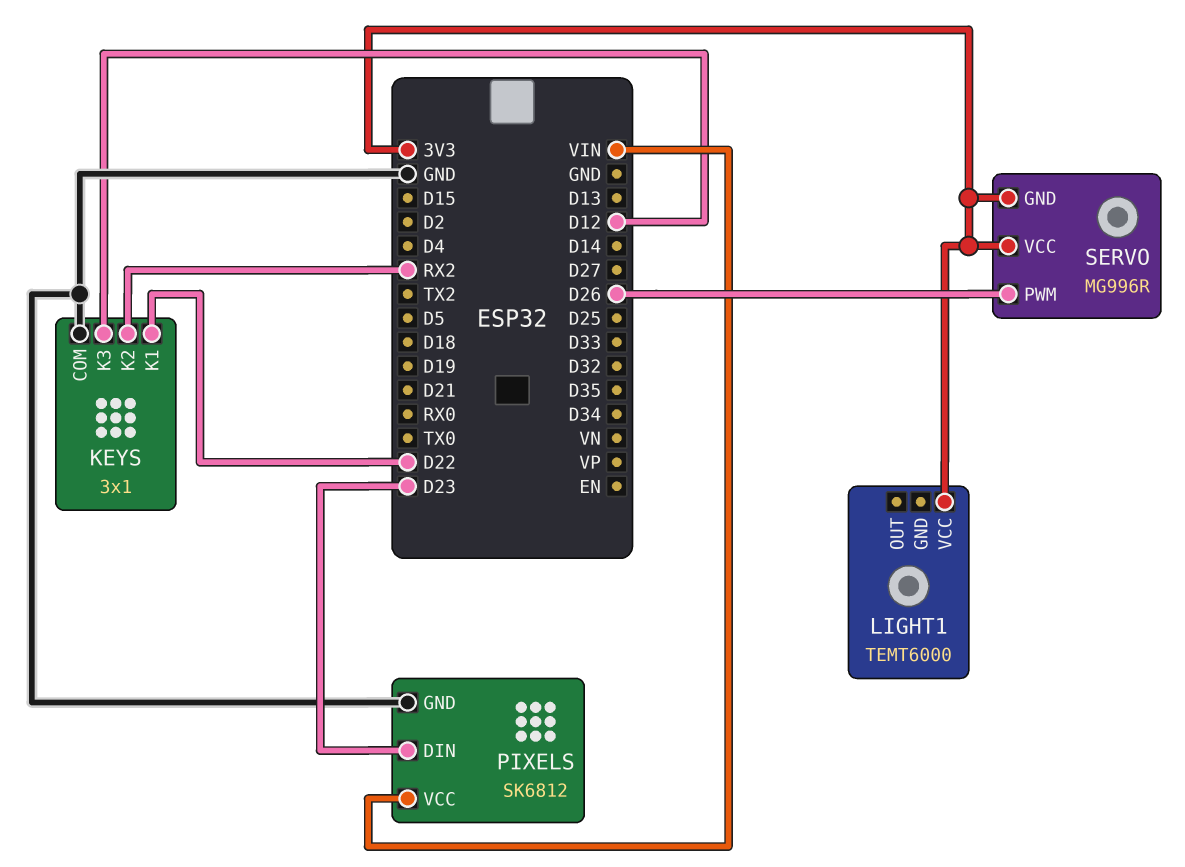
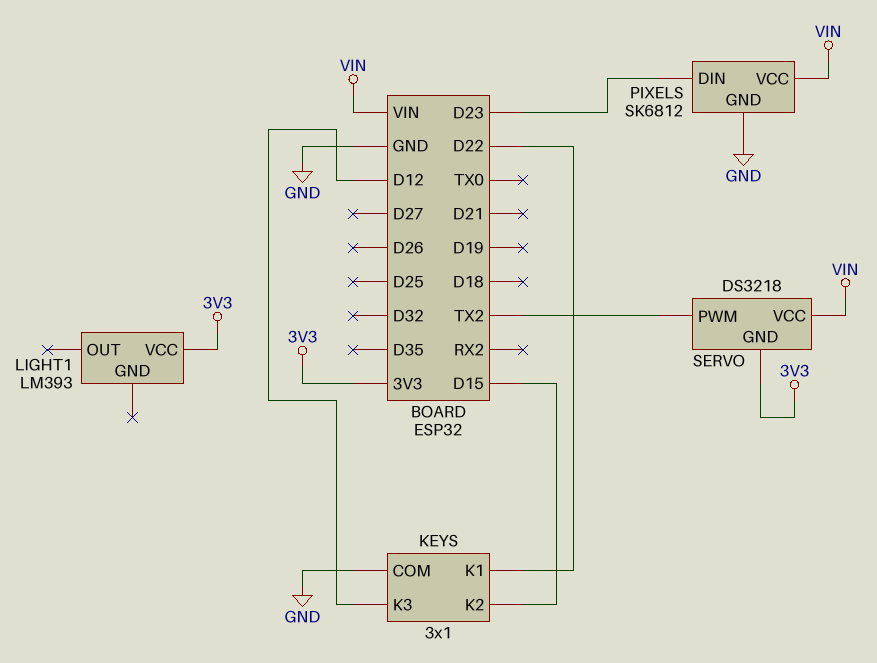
KEYS pin K2: RX2 -> D15
LIGHT1: TEMT6000 -> LM393
SERVO: MG996R -> DS3218
SERVO pin PWM: D26 -> TX2
SERVO pin VCC: 3V3 -> VIN

